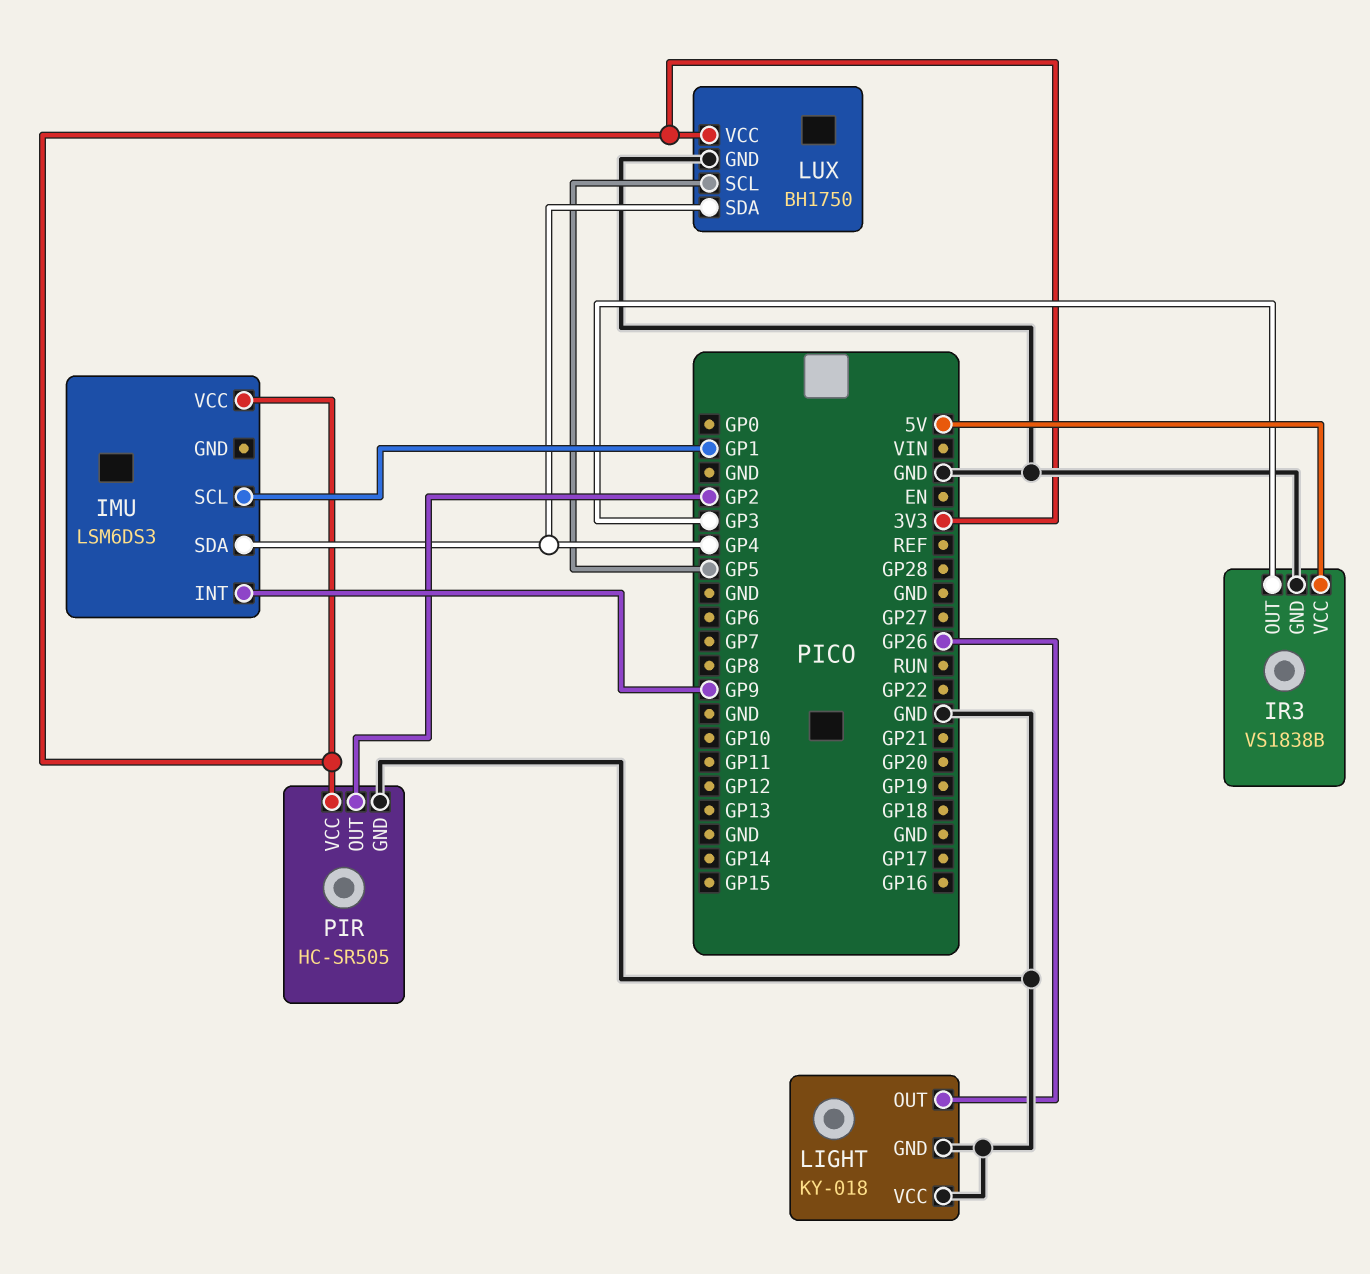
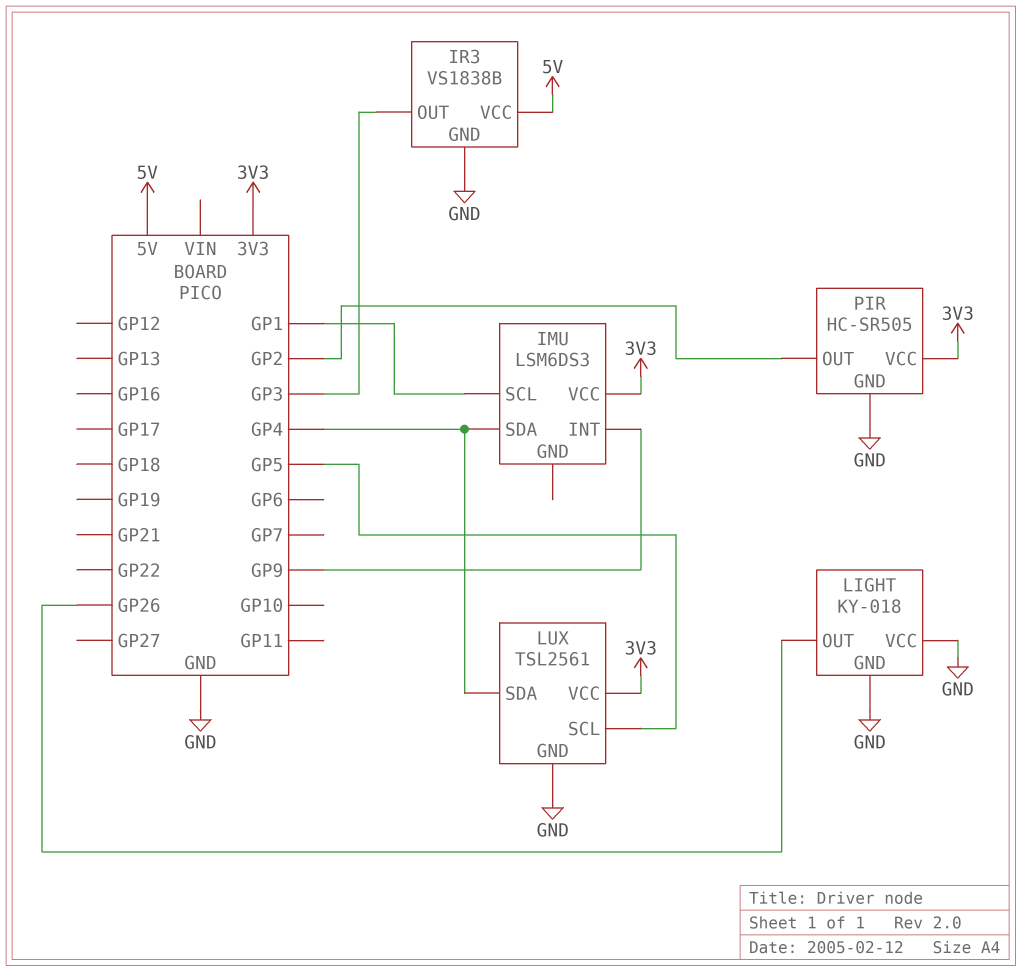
LUX: BH1750 -> TSL2561

